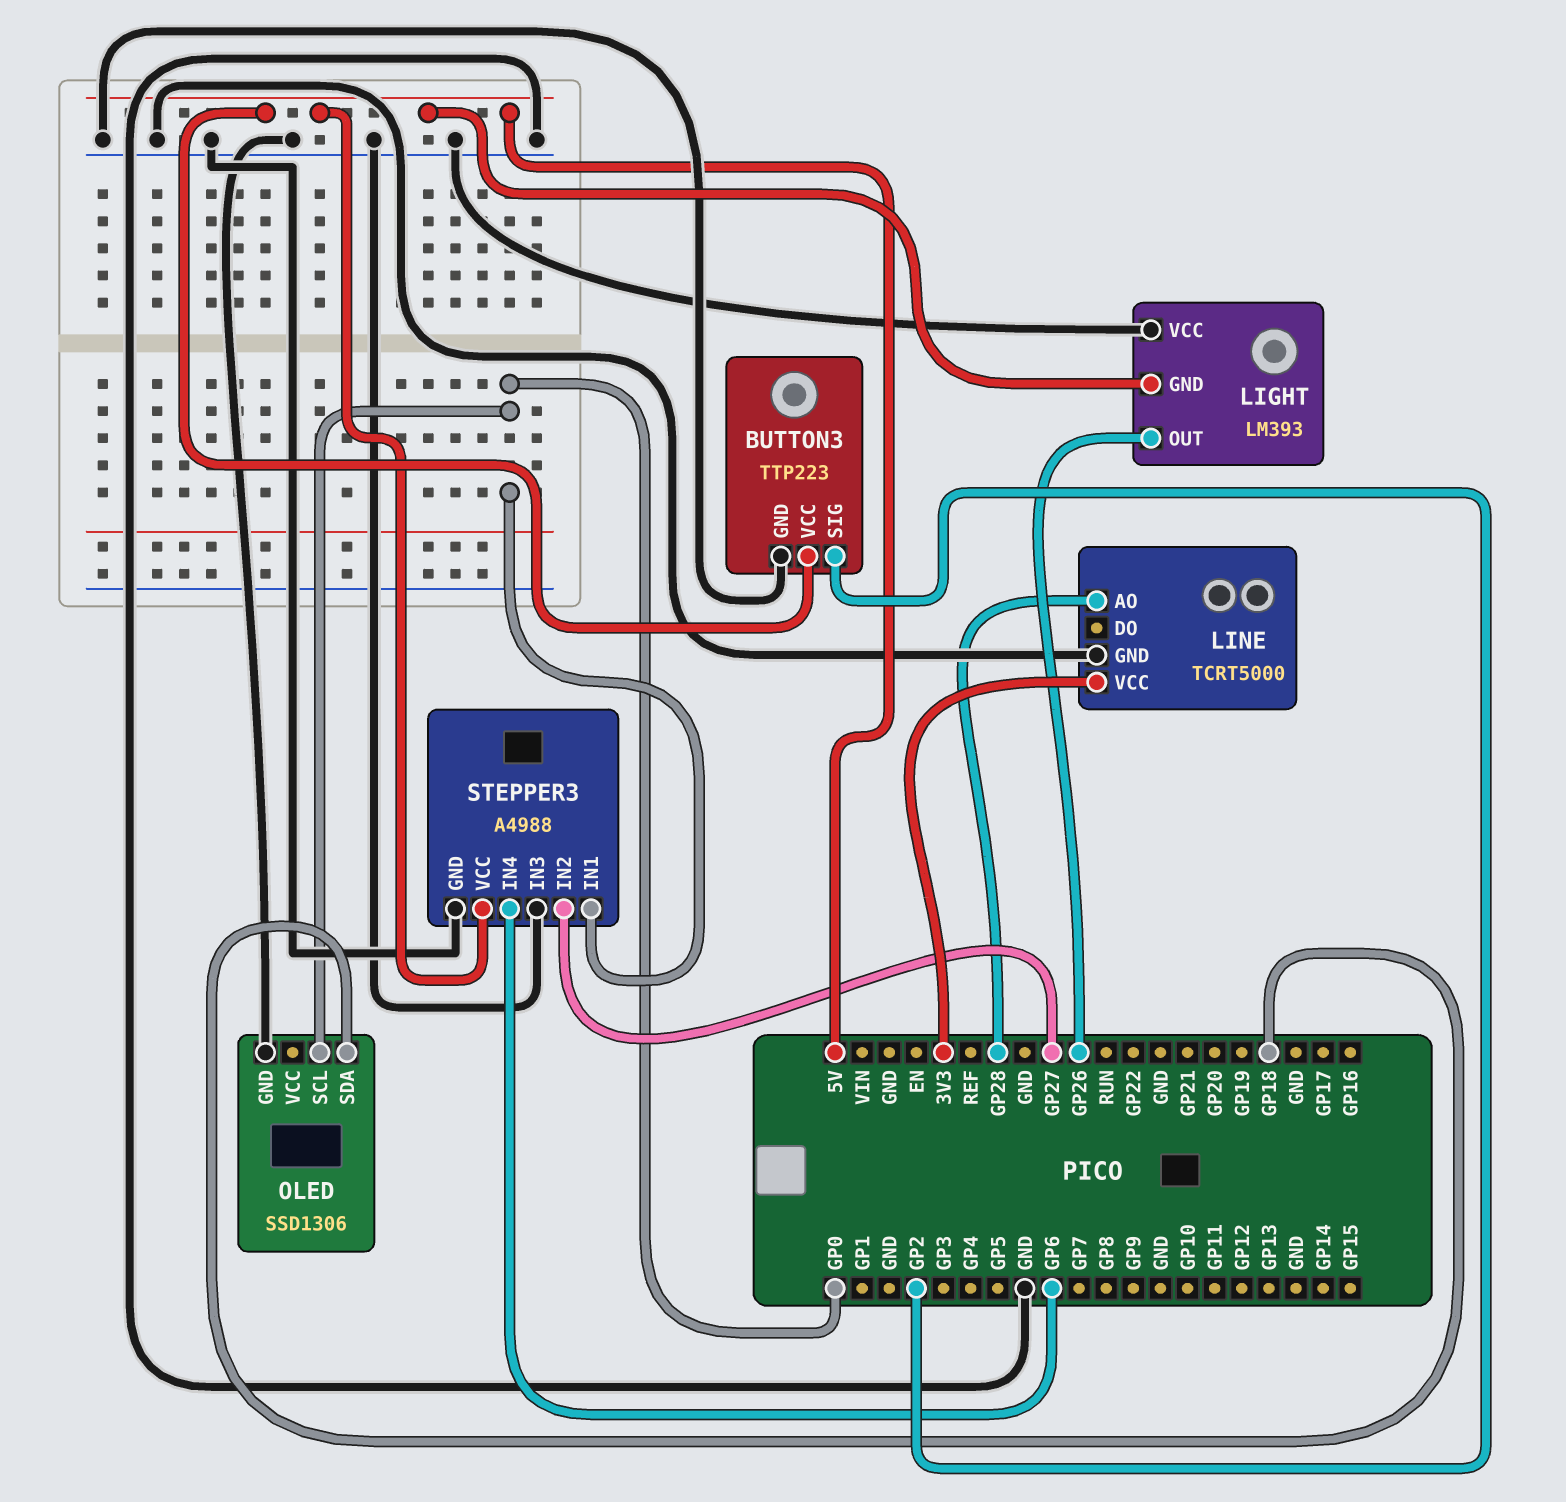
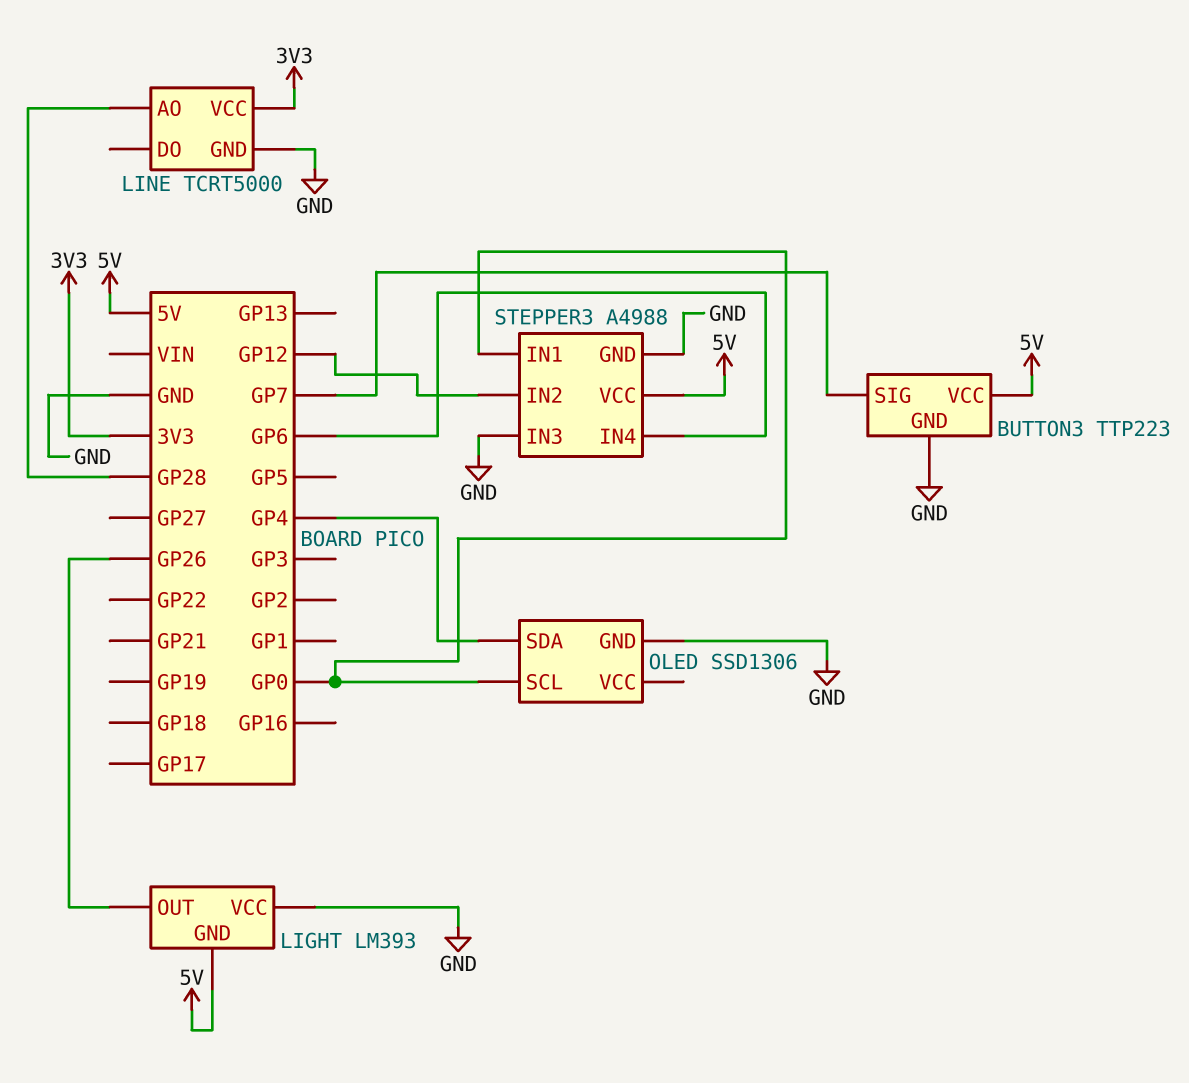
BUTTON3 pin SIG: GP2 -> GP7
OLED pin SDA: GP18 -> GP4
STEPPER3 pin IN2: GP27 -> GP12

